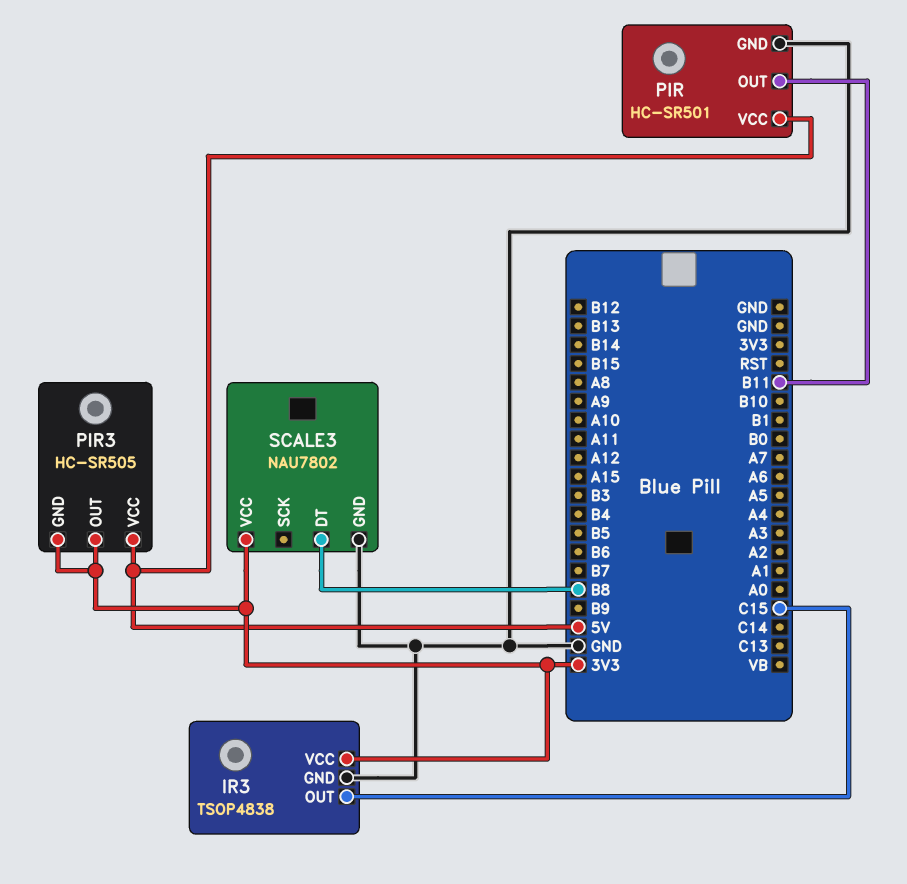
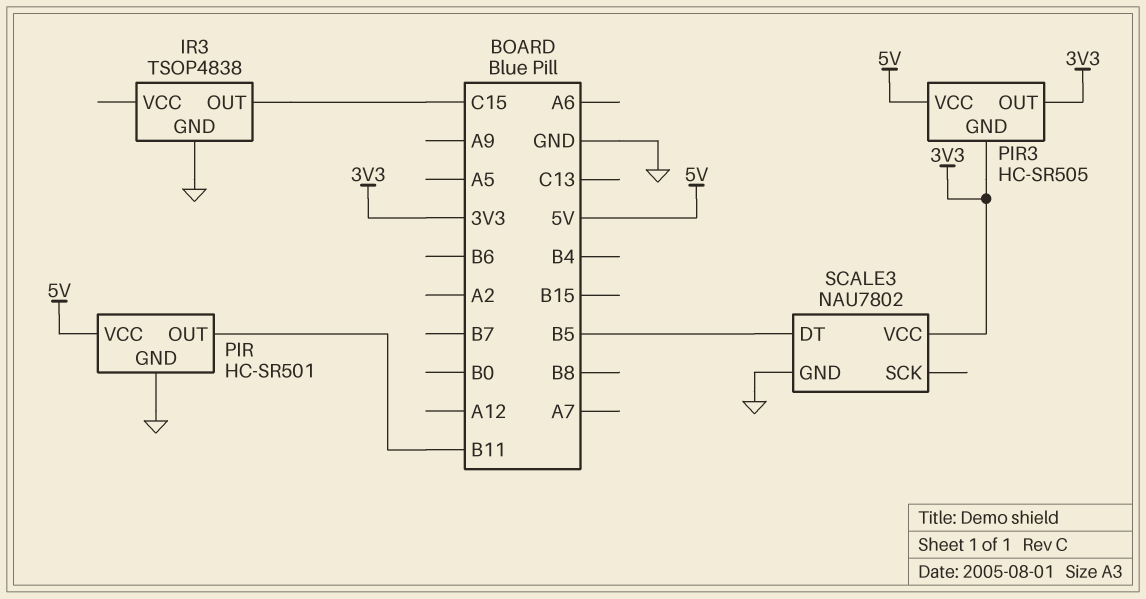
IR3 pin VCC: 3V3 -> none
SCALE3 pin DT: B8 -> B5

